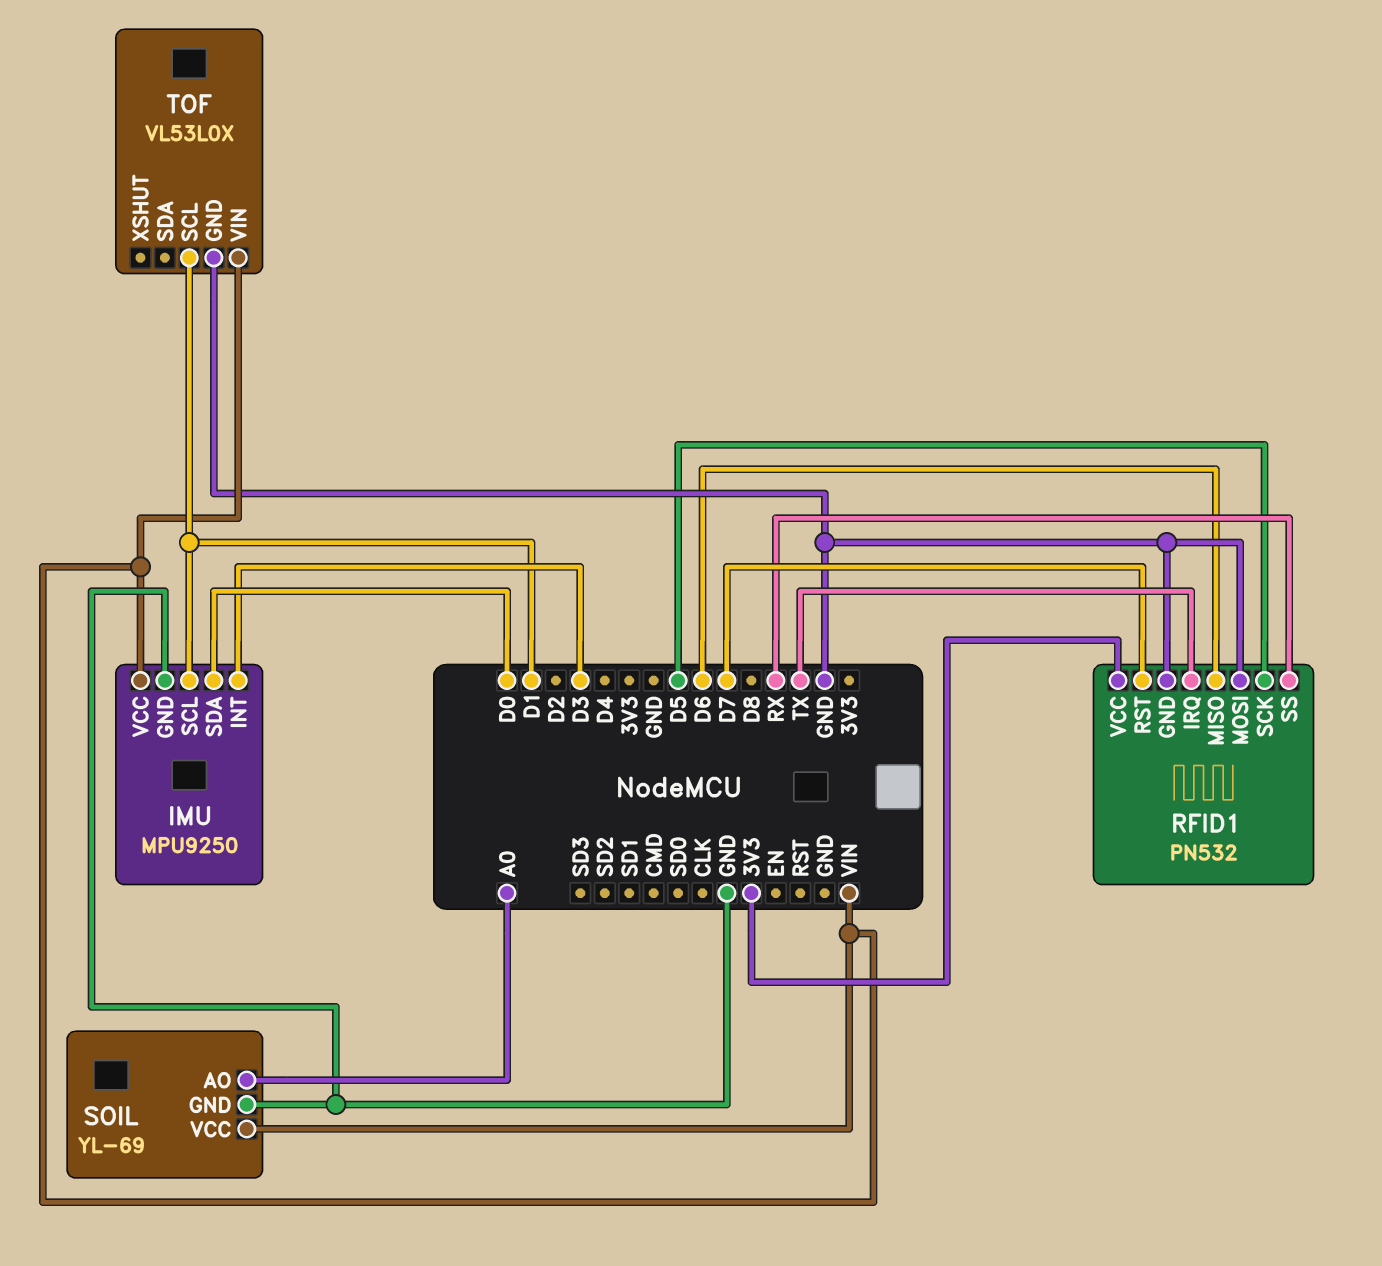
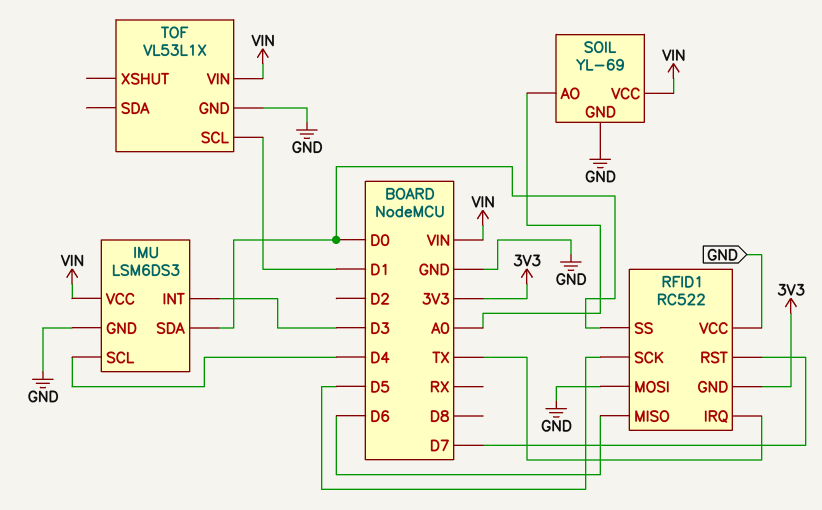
IMU: MPU9250 -> LSM6DS3
IMU pin SCL: D1 -> D4
RFID1: PN532 -> RC522
RFID1 pin GND: GND -> 3V3
RFID1 pin SS: RX -> D0
RFID1 pin VCC: 3V3 -> GND
TOF: VL53L0X -> VL53L1X

